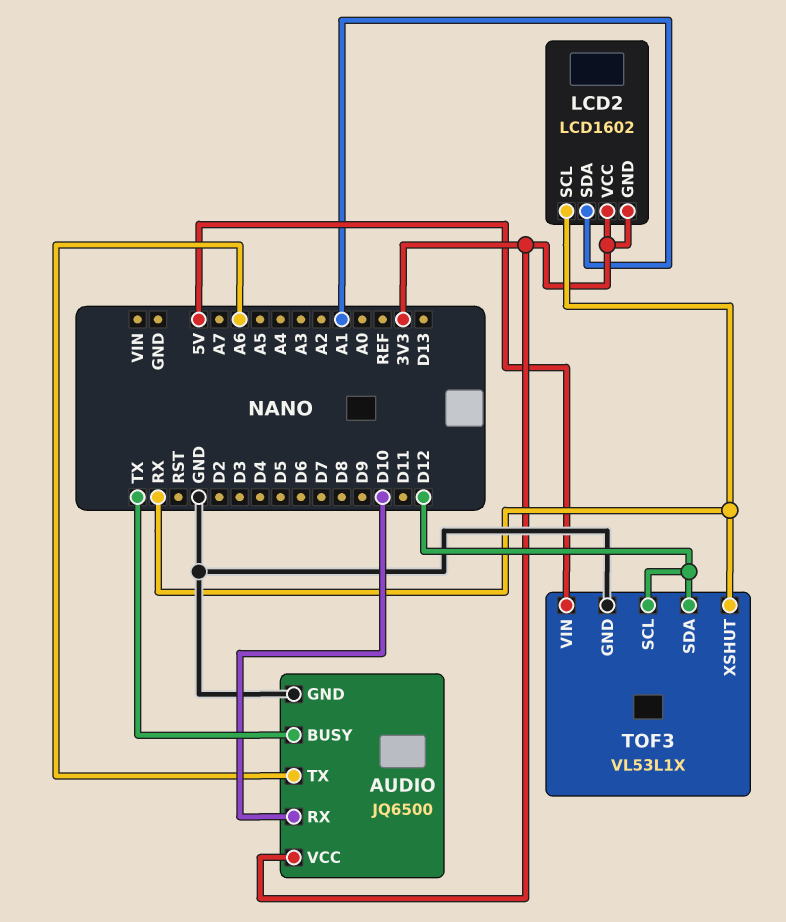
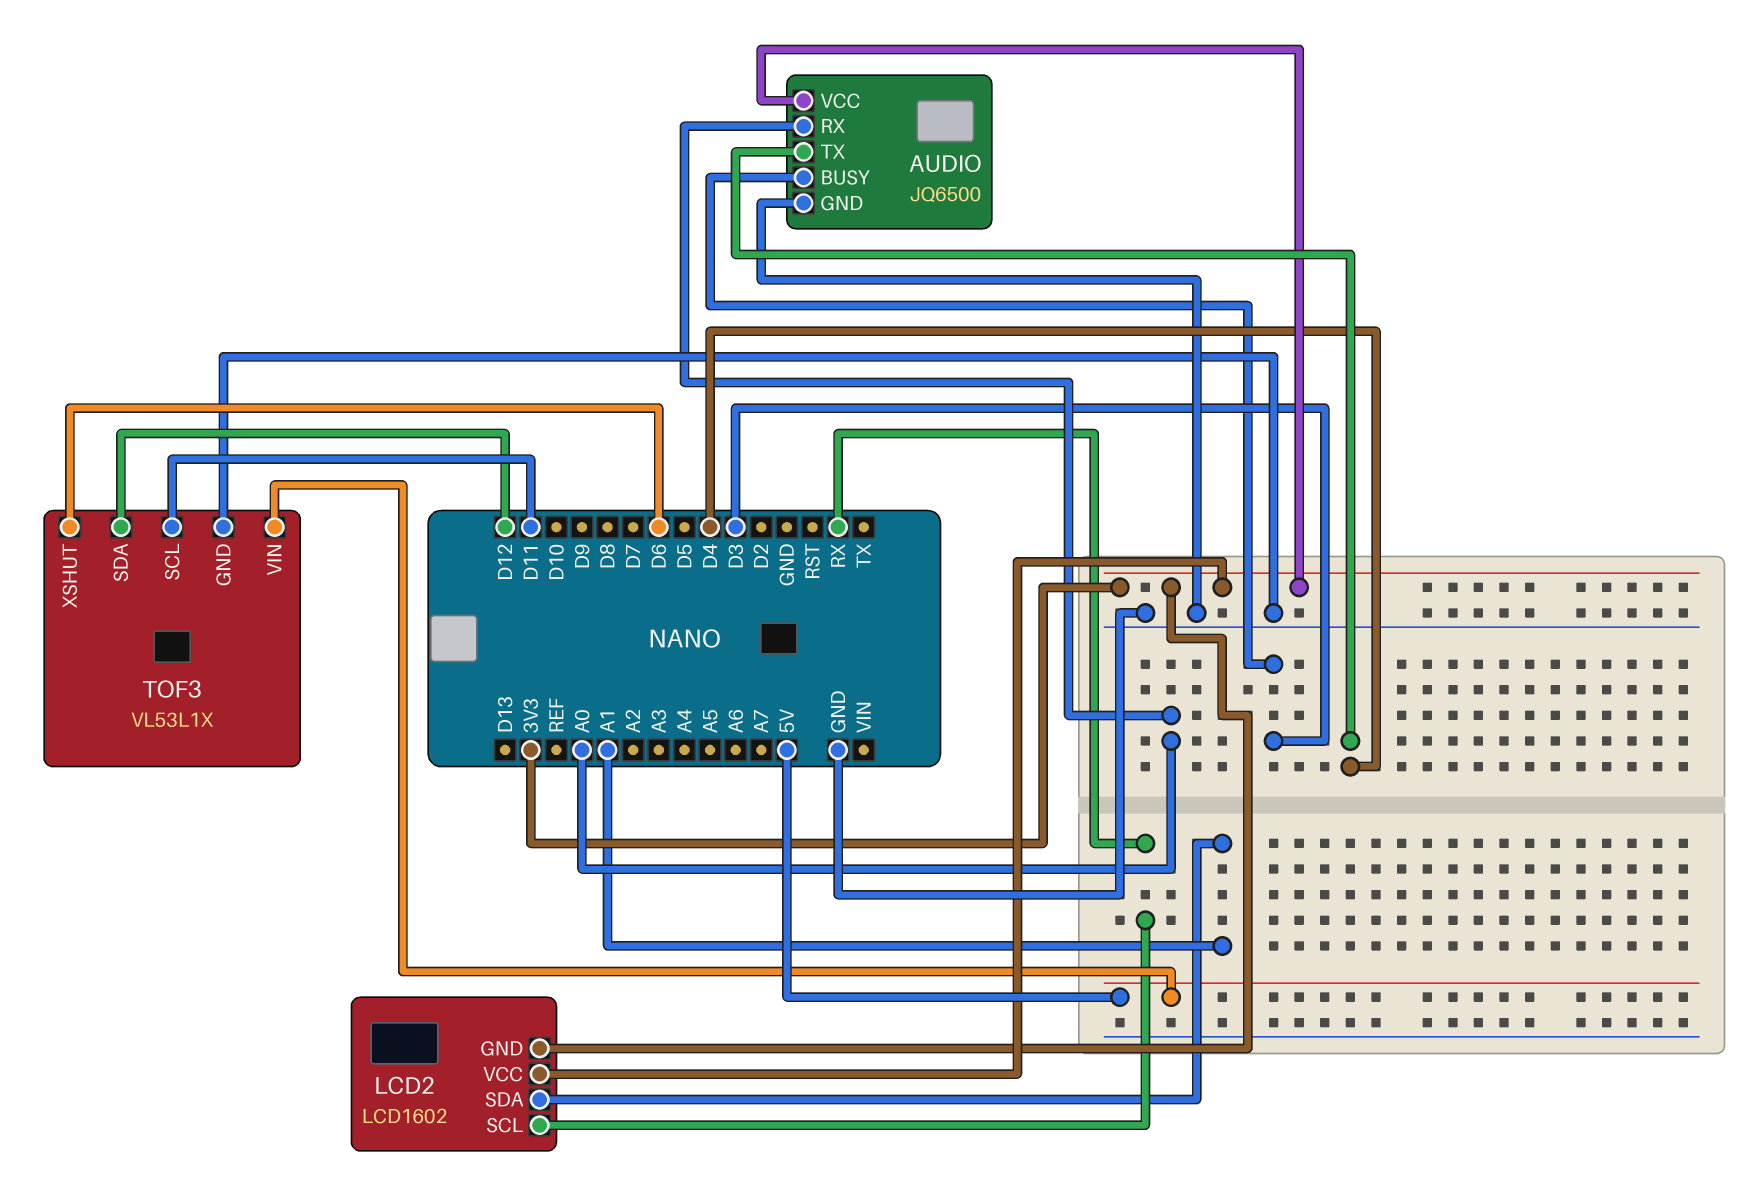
AUDIO pin BUSY: TX -> D3
AUDIO pin RX: D10 -> A0
AUDIO pin TX: A6 -> D4
TOF3 pin SCL: D12 -> D11
TOF3 pin XSHUT: RX -> D6

